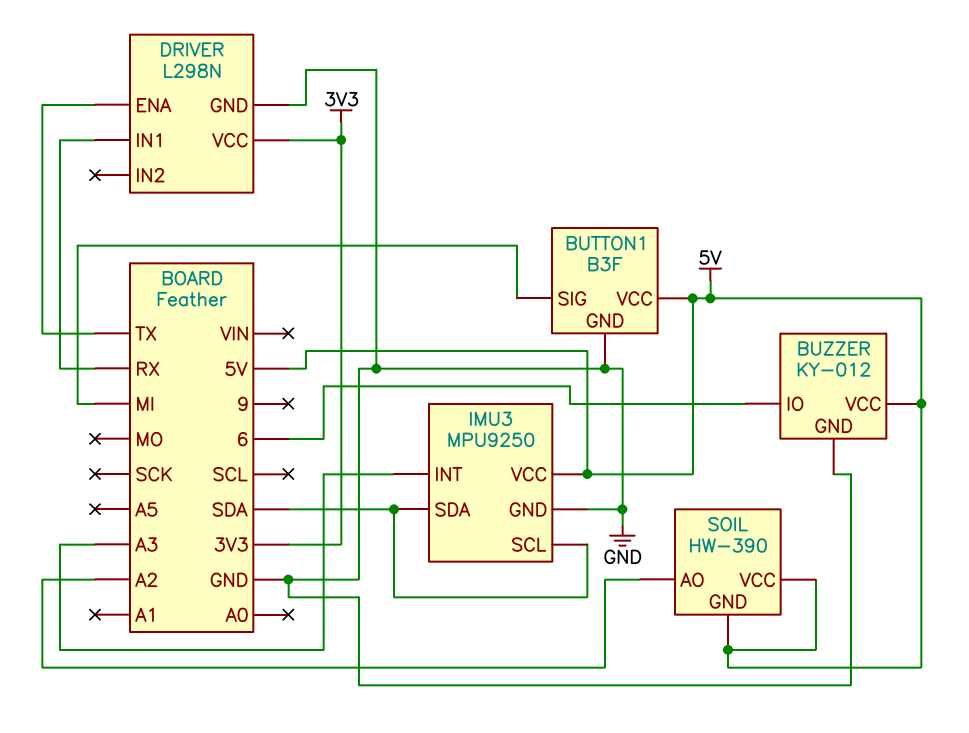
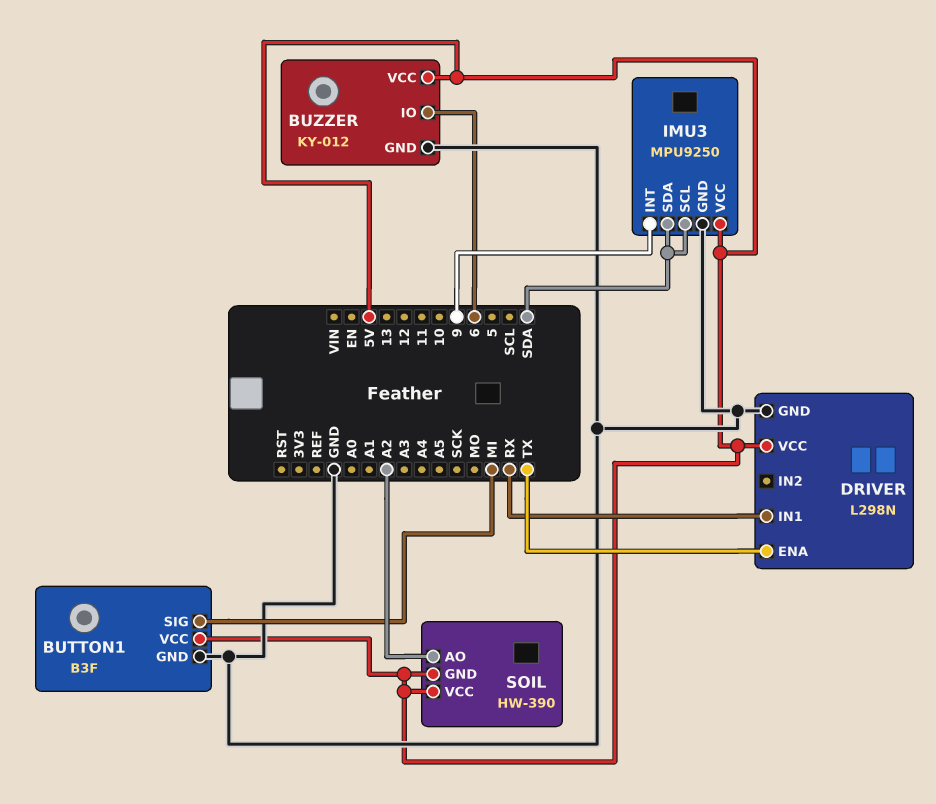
DRIVER pin VCC: 3V3 -> 5V
IMU3 pin INT: A3 -> 9

